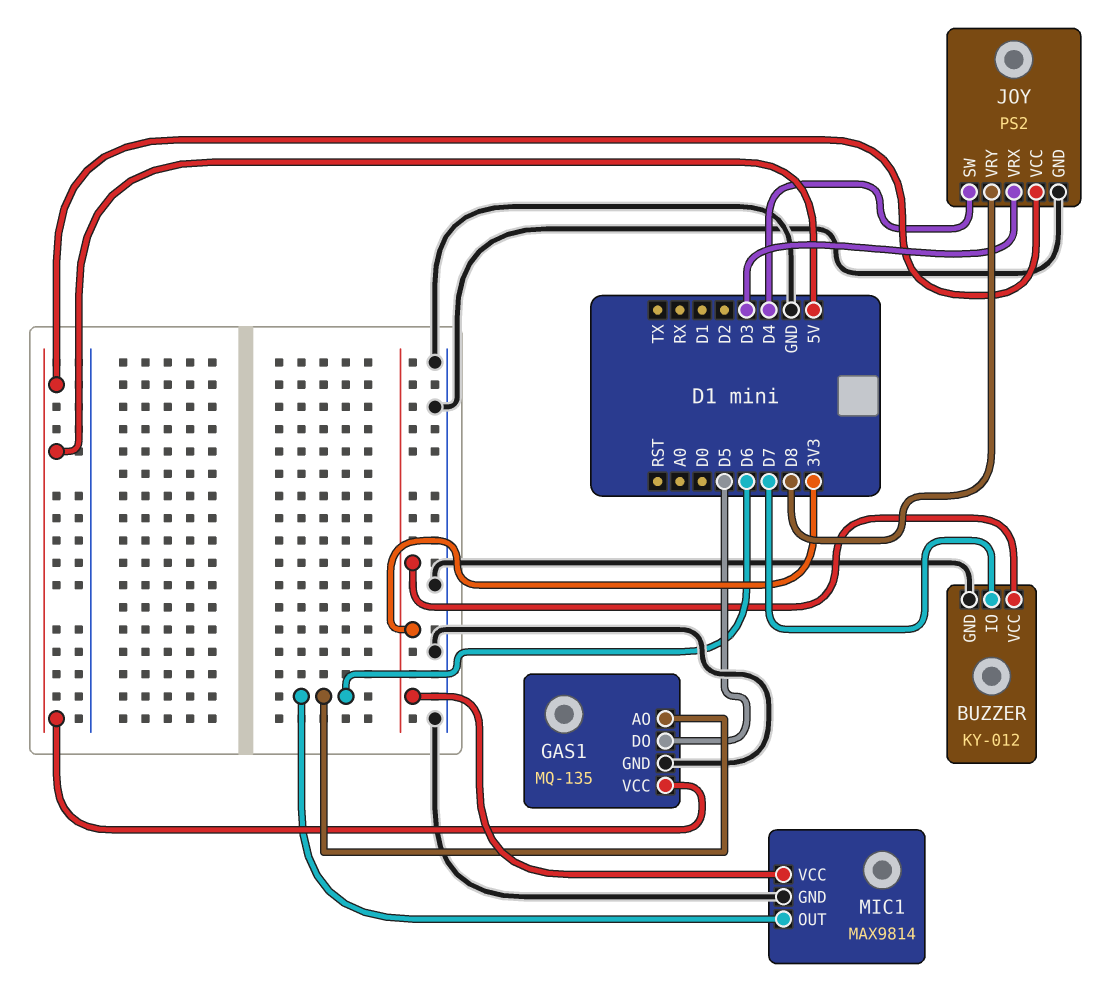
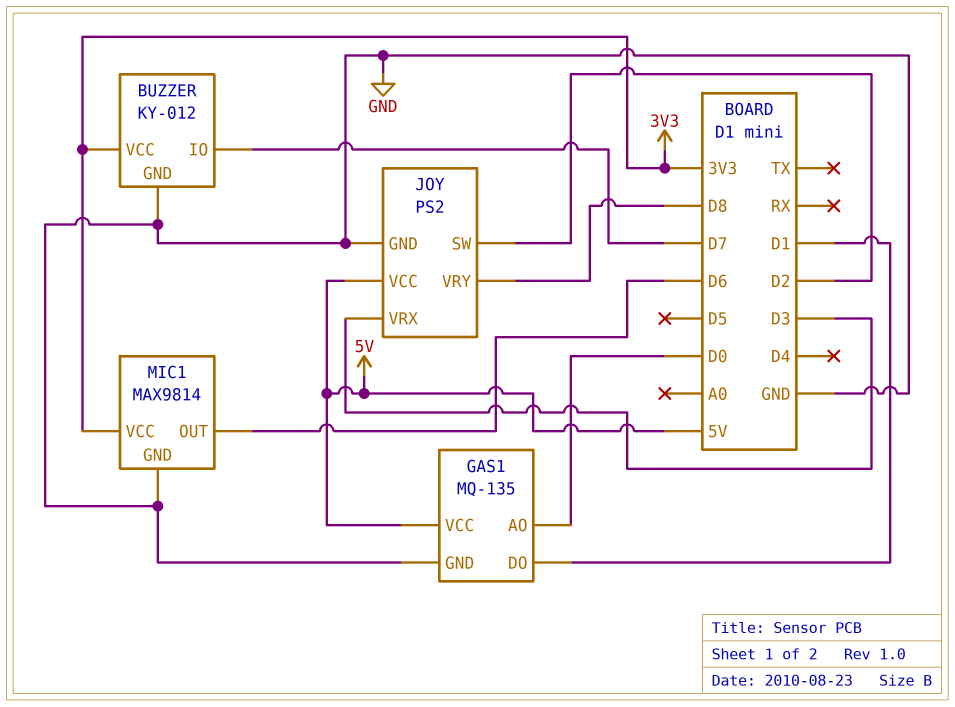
GAS1 pin AO: D6 -> D0
GAS1 pin DO: D5 -> D1
JOY pin SW: D4 -> D2

